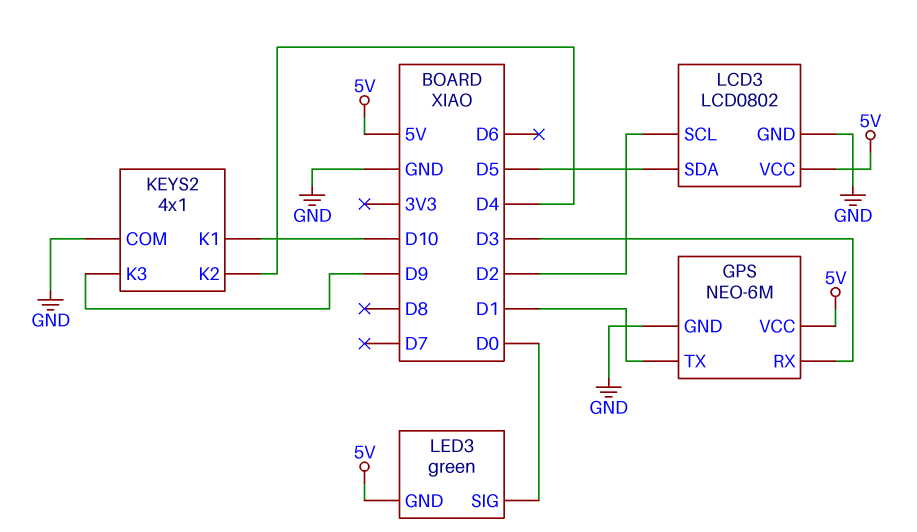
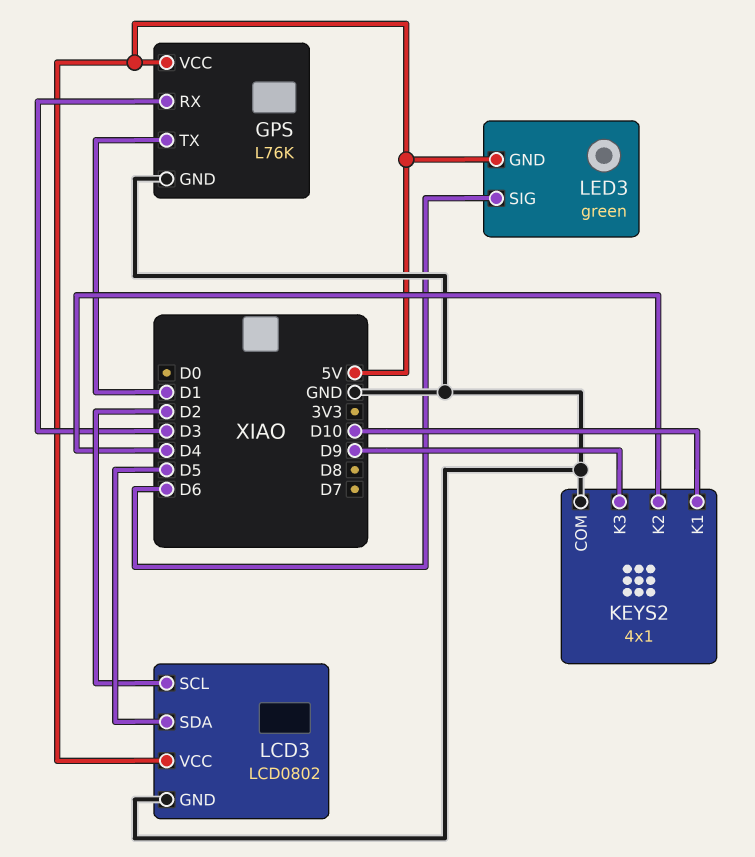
GPS: NEO-6M -> L76K
LED3 pin SIG: D0 -> D6

